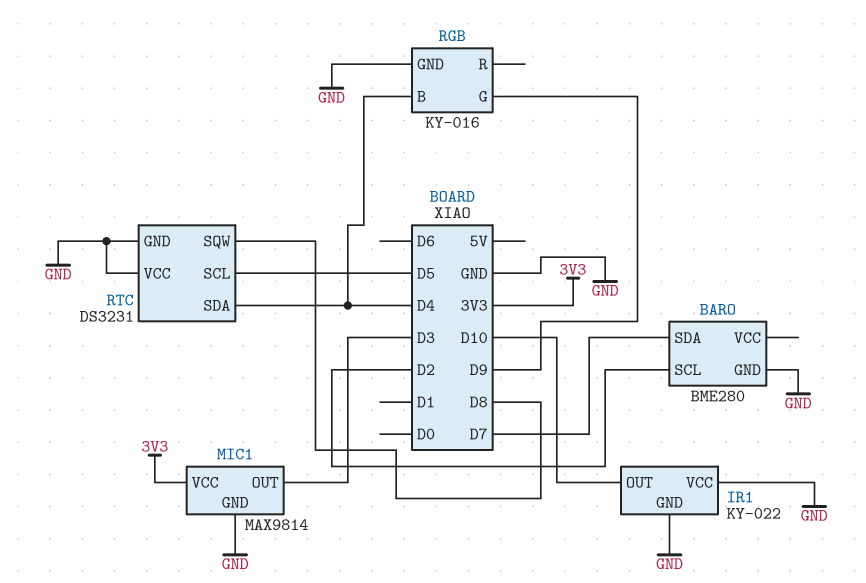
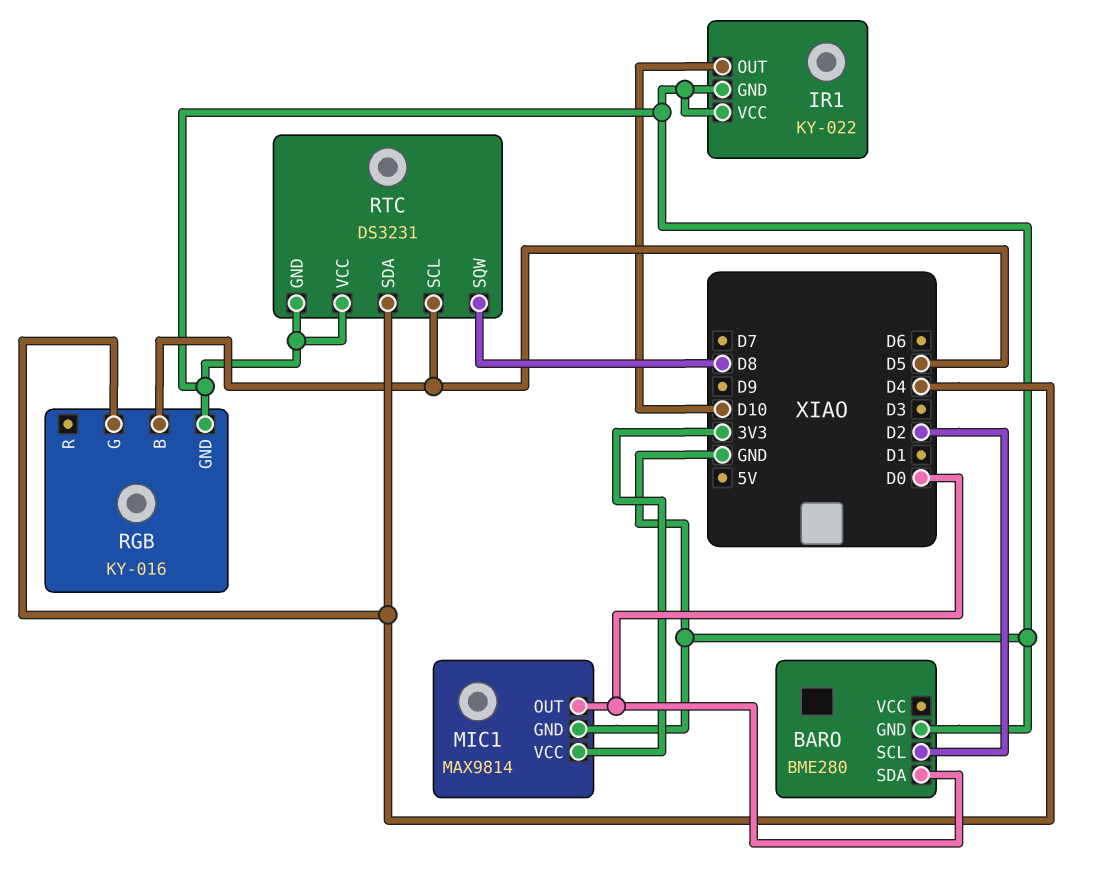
BARO pin SDA: D7 -> D0
MIC1 pin OUT: D3 -> D0
RGB pin B: D4 -> D5
RGB pin G: D9 -> D4

